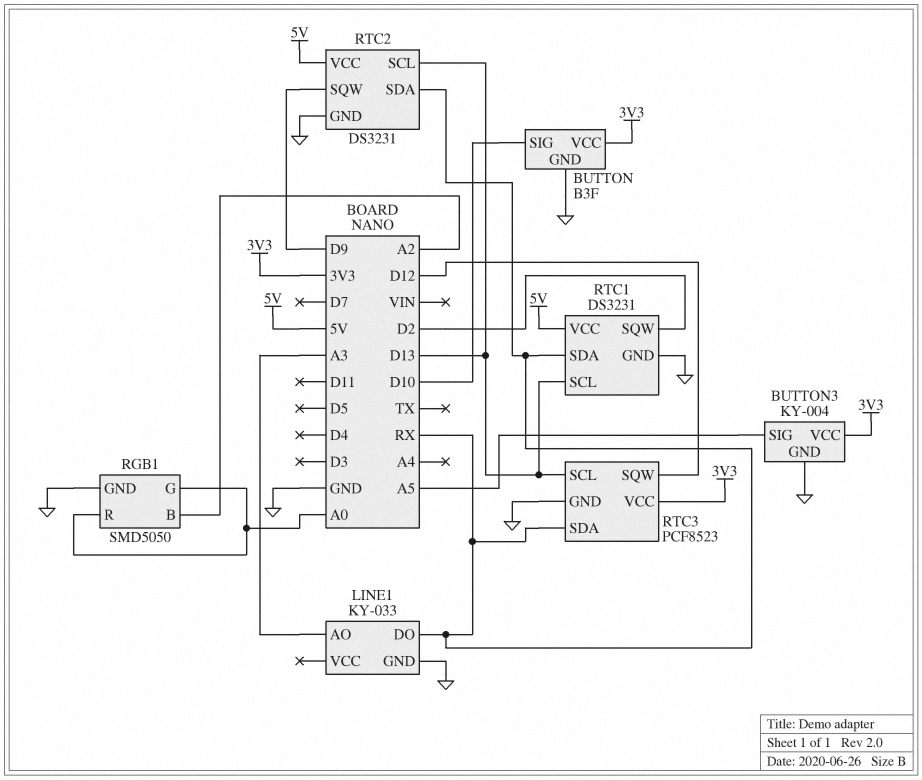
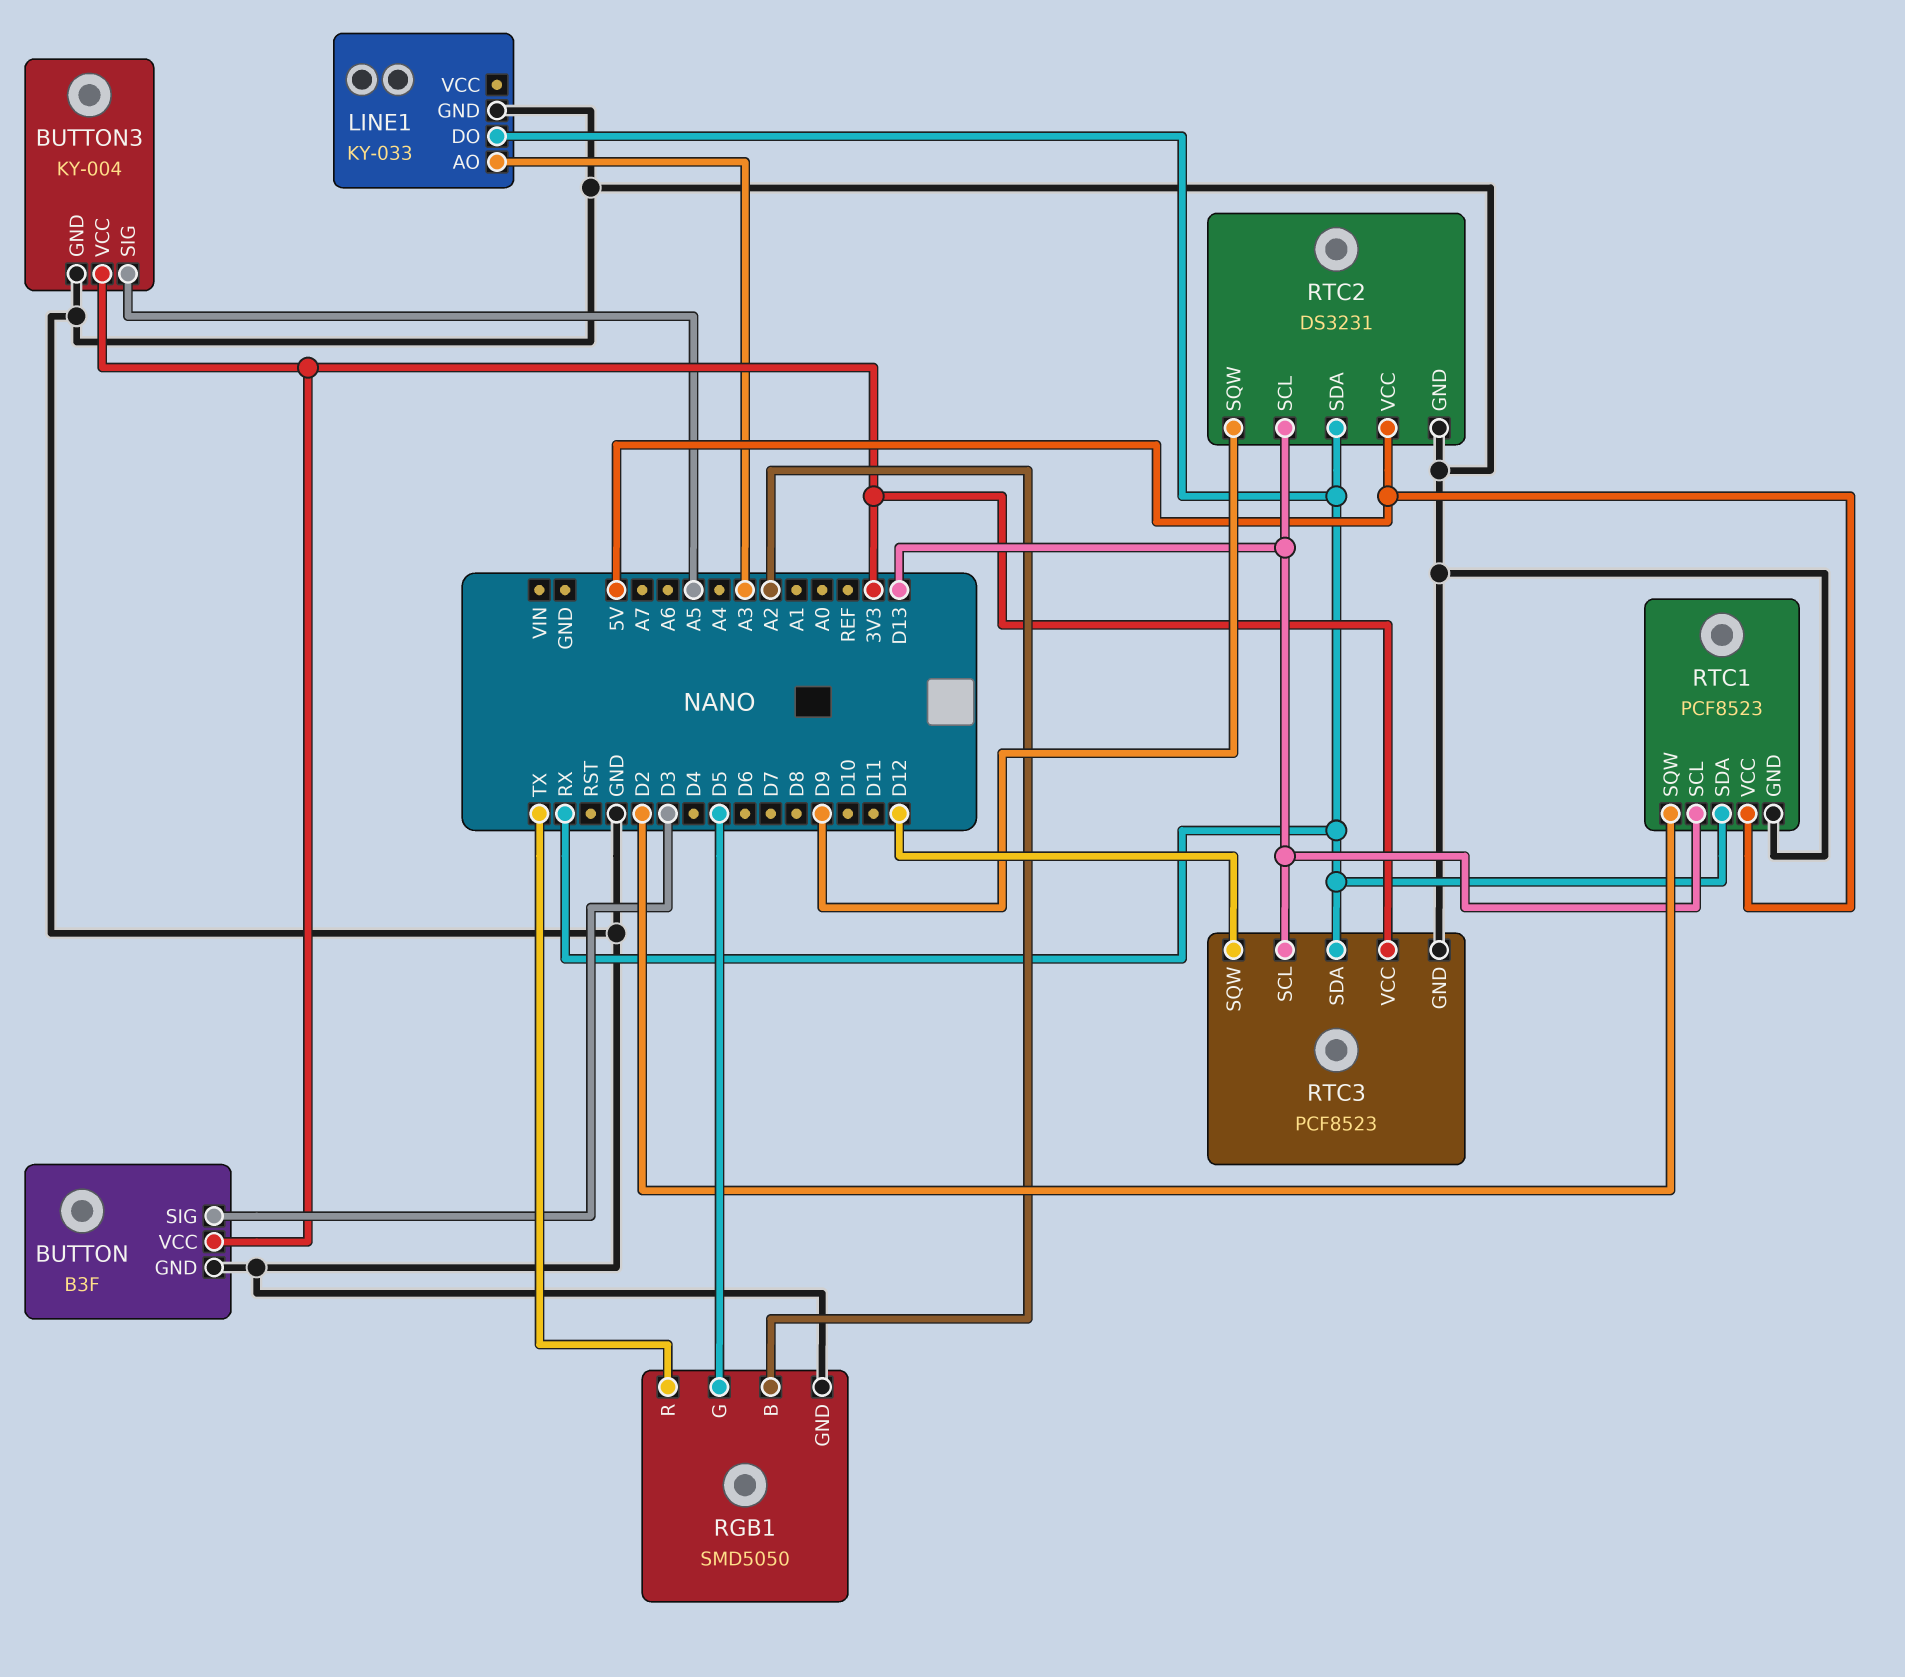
BUTTON pin SIG: D10 -> D3
RGB1 pin G: A0 -> D5
RGB1 pin R: A0 -> TX
RTC1: DS3231 -> PCF8523

